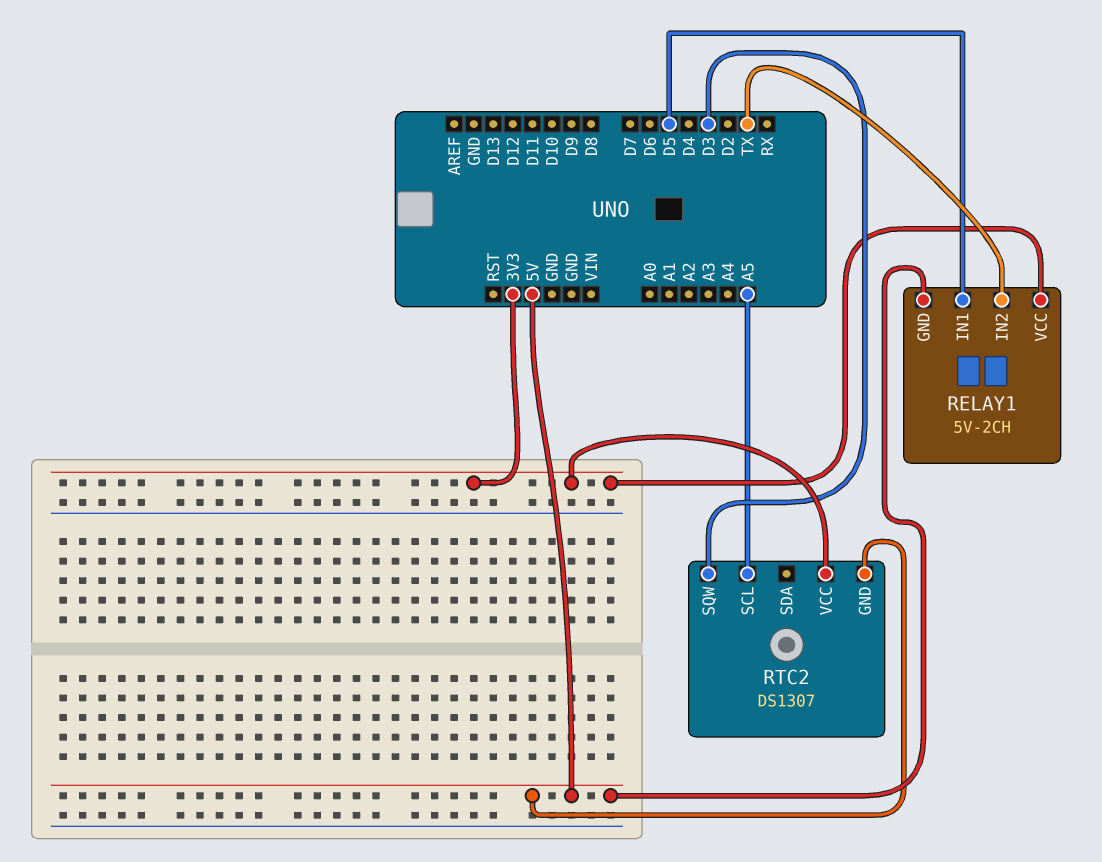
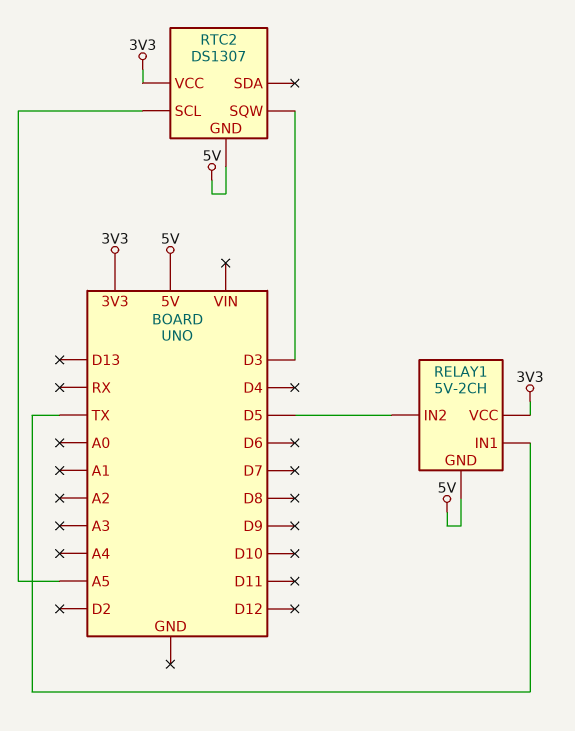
RELAY1 pin IN1: D5 -> TX
RELAY1 pin IN2: TX -> D5

